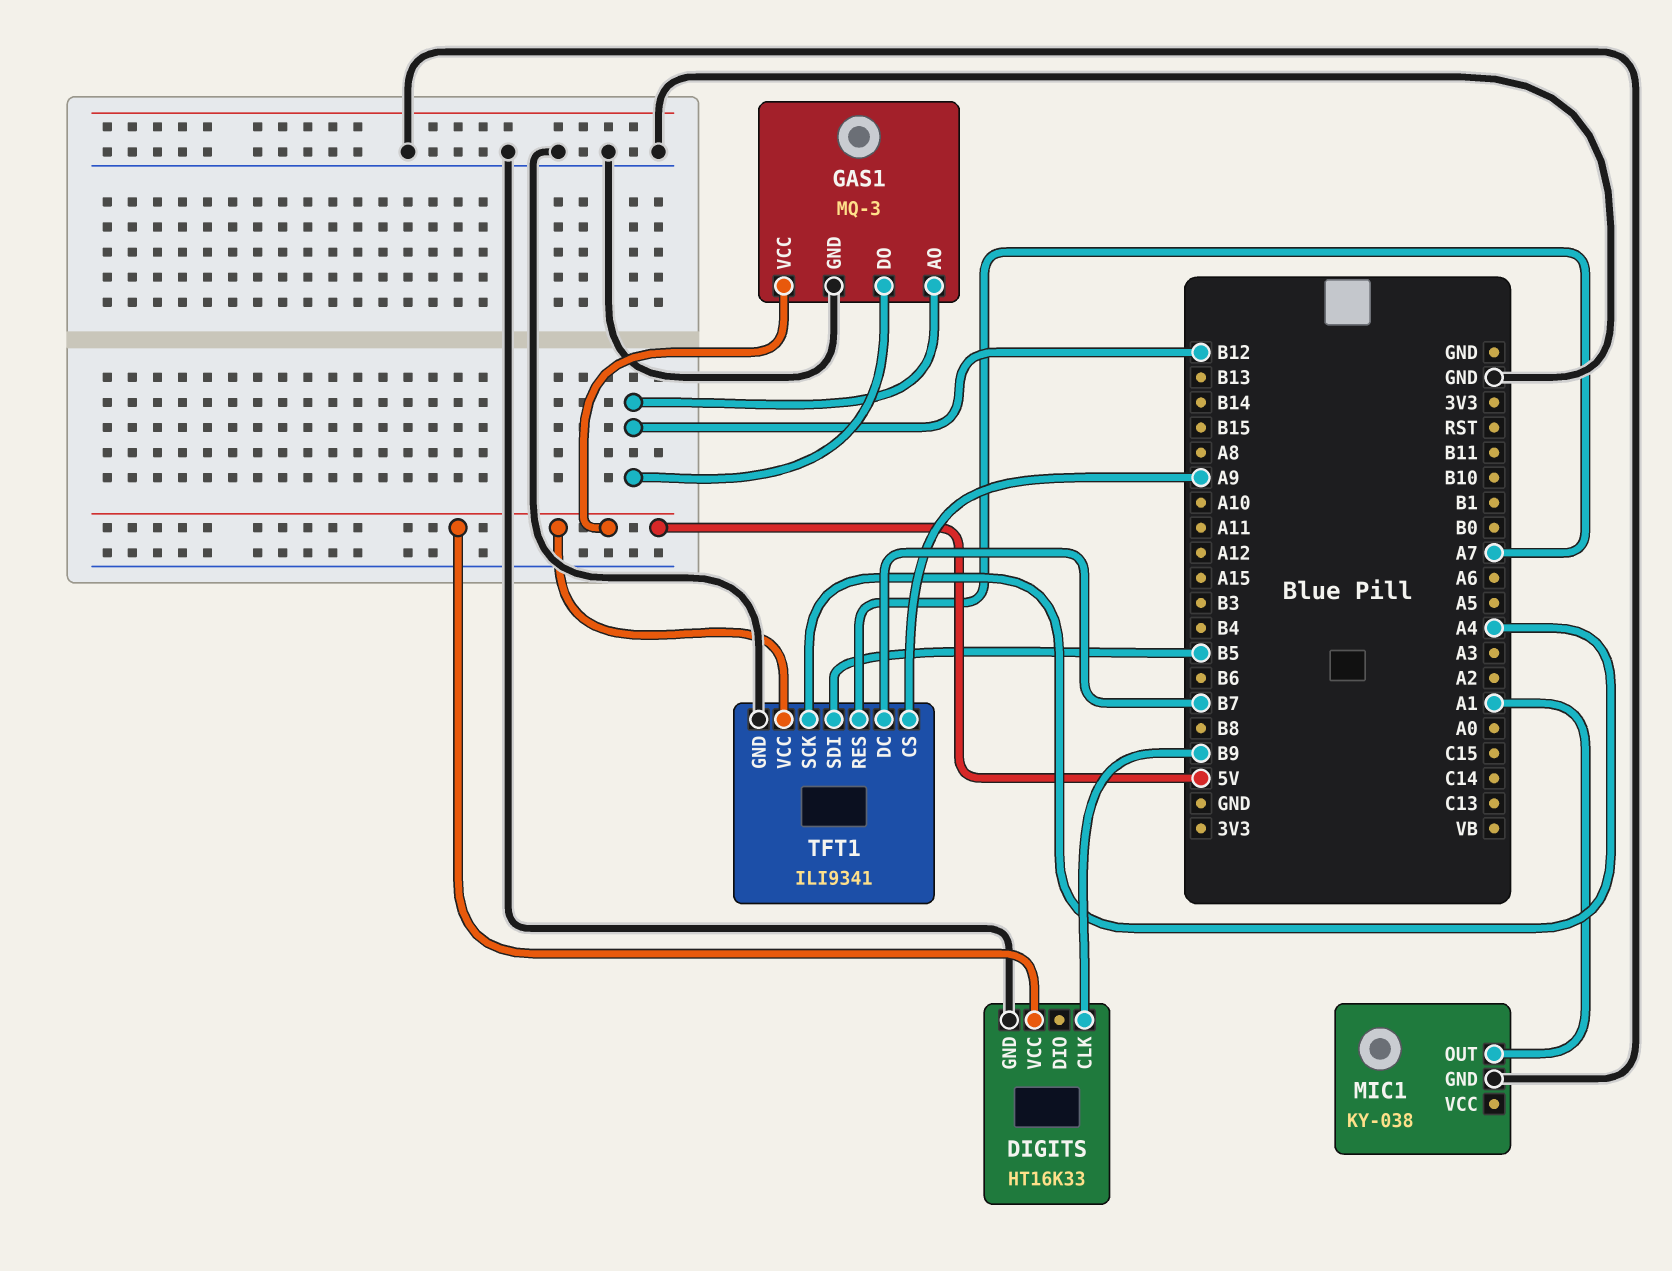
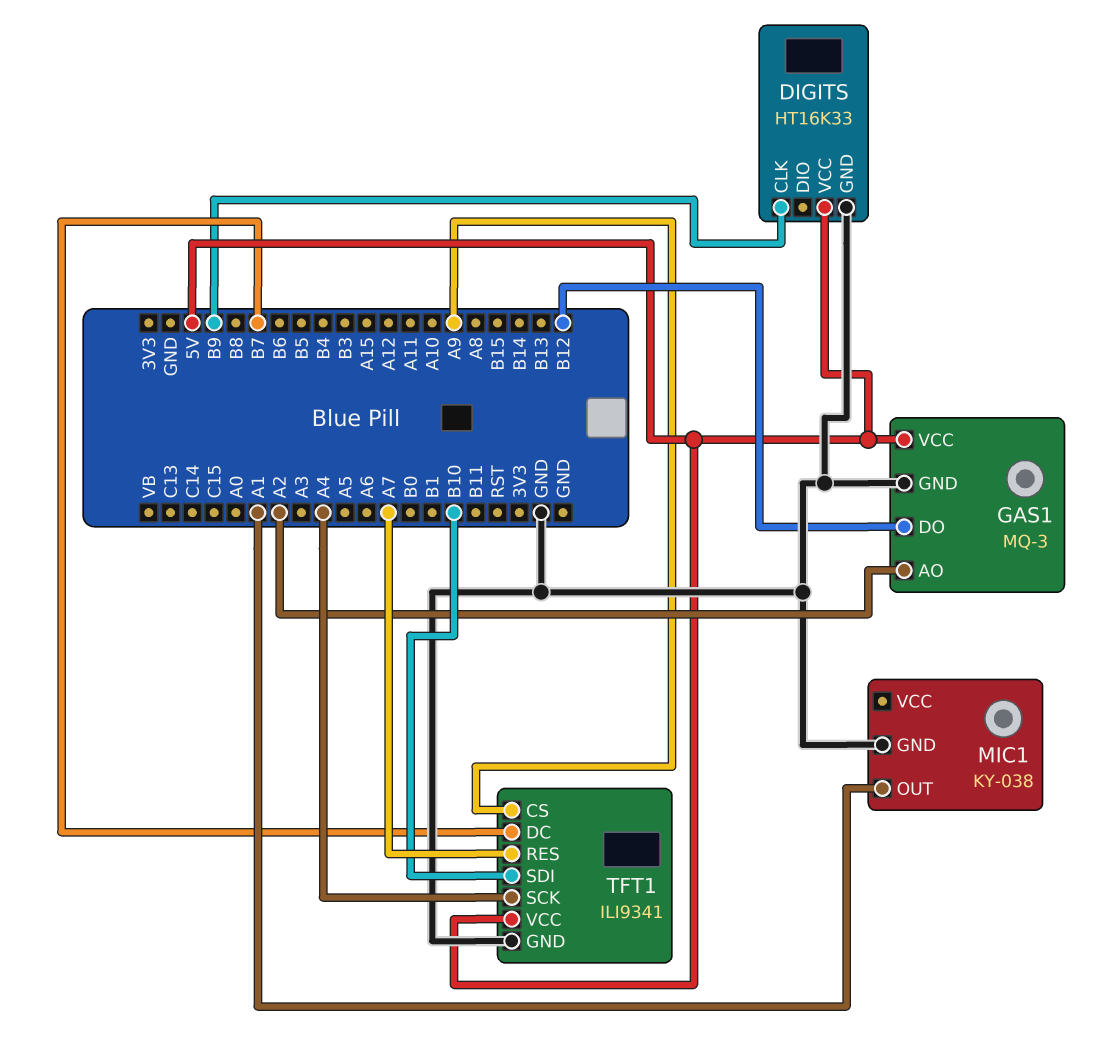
GAS1 pin AO: B12 -> A2
TFT1 pin SDI: B5 -> B10

